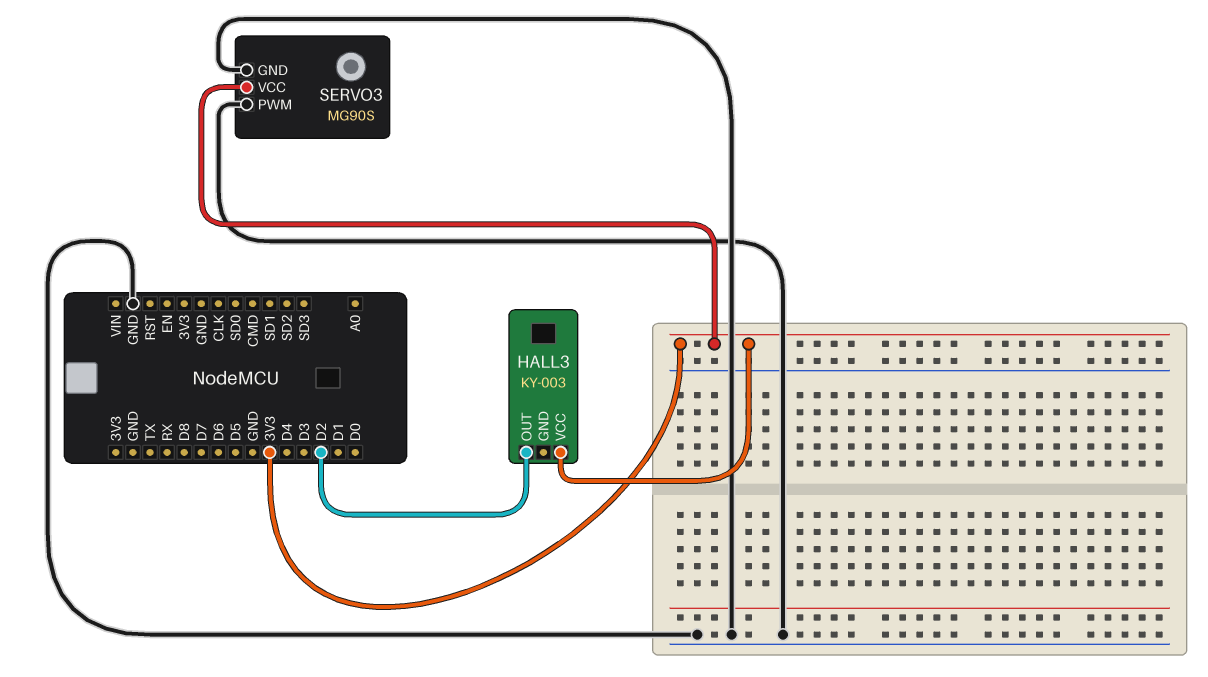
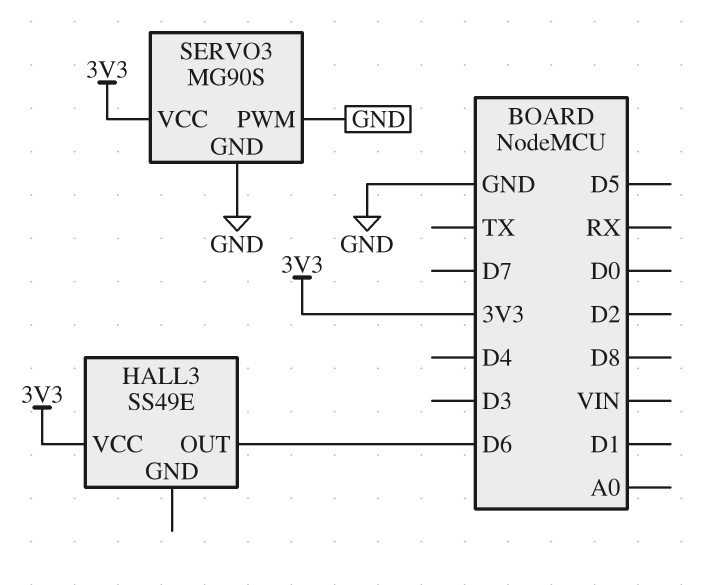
HALL3: KY-003 -> SS49E
HALL3 pin OUT: D2 -> D6

